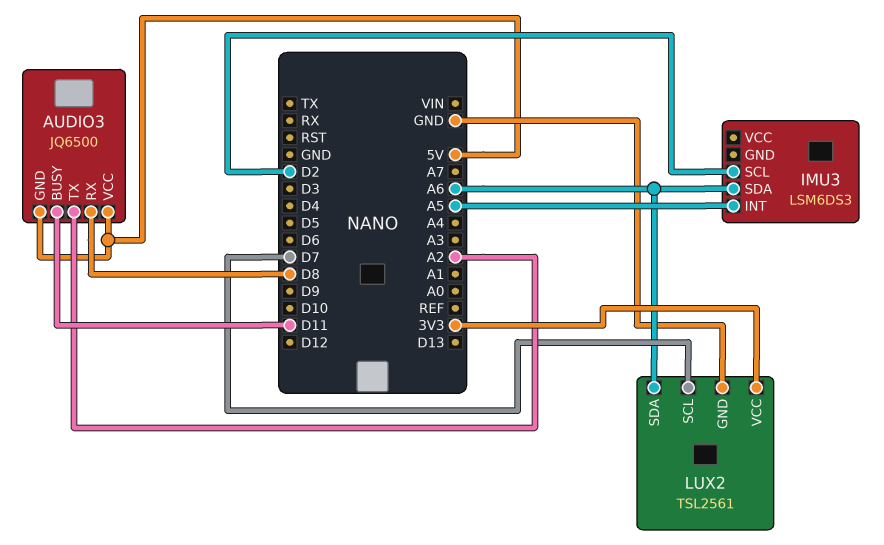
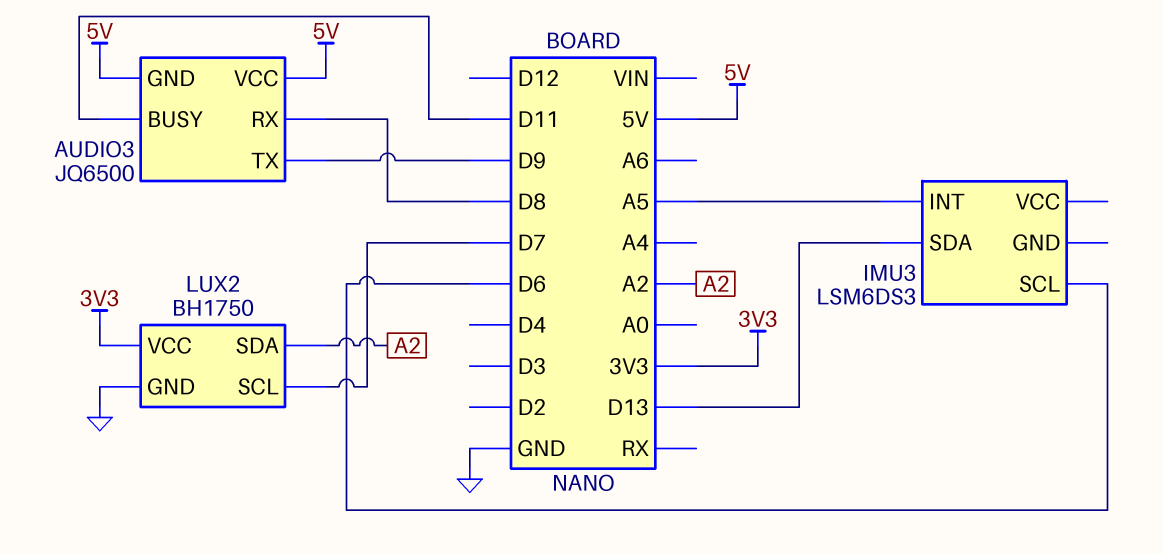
AUDIO3 pin TX: A2 -> D9
IMU3 pin SCL: D2 -> D6
IMU3 pin SDA: A6 -> D13
LUX2: TSL2561 -> BH1750
LUX2 pin SDA: A6 -> A2

